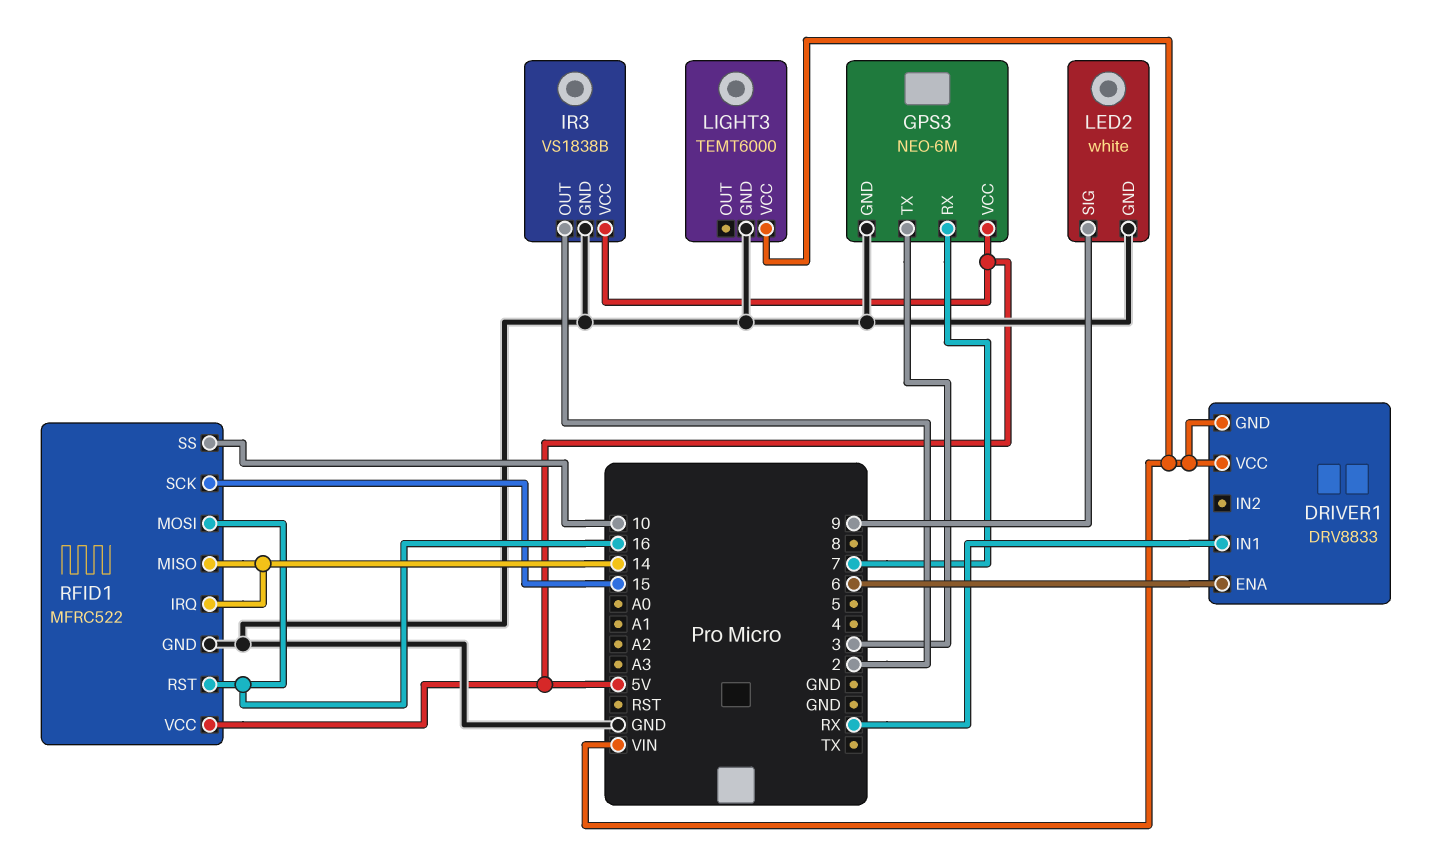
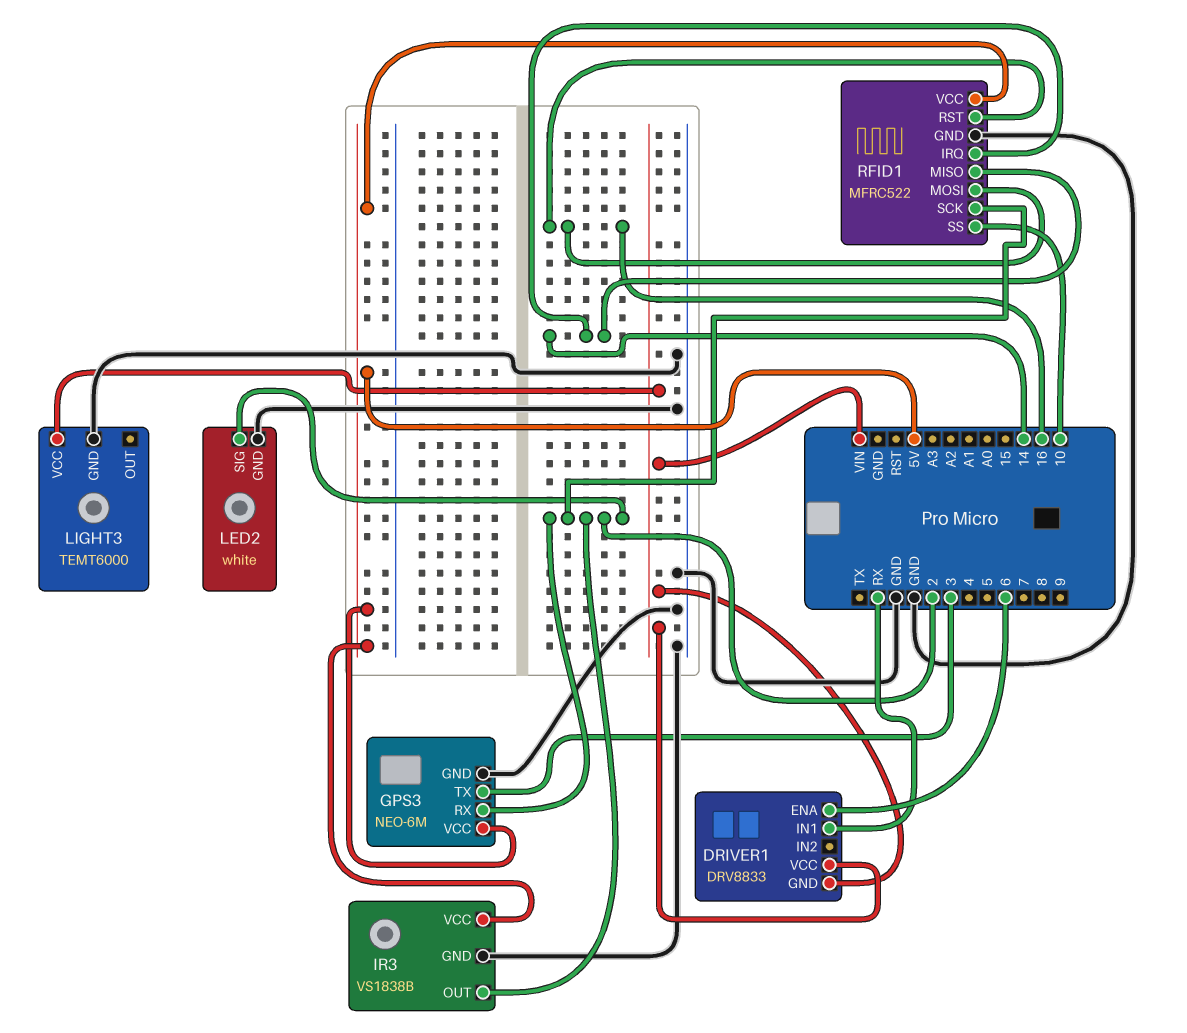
GPS3 pin RX: 7 -> 2
LED2 pin SIG: 9 -> 2
RFID1 pin SCK: 15 -> 2

